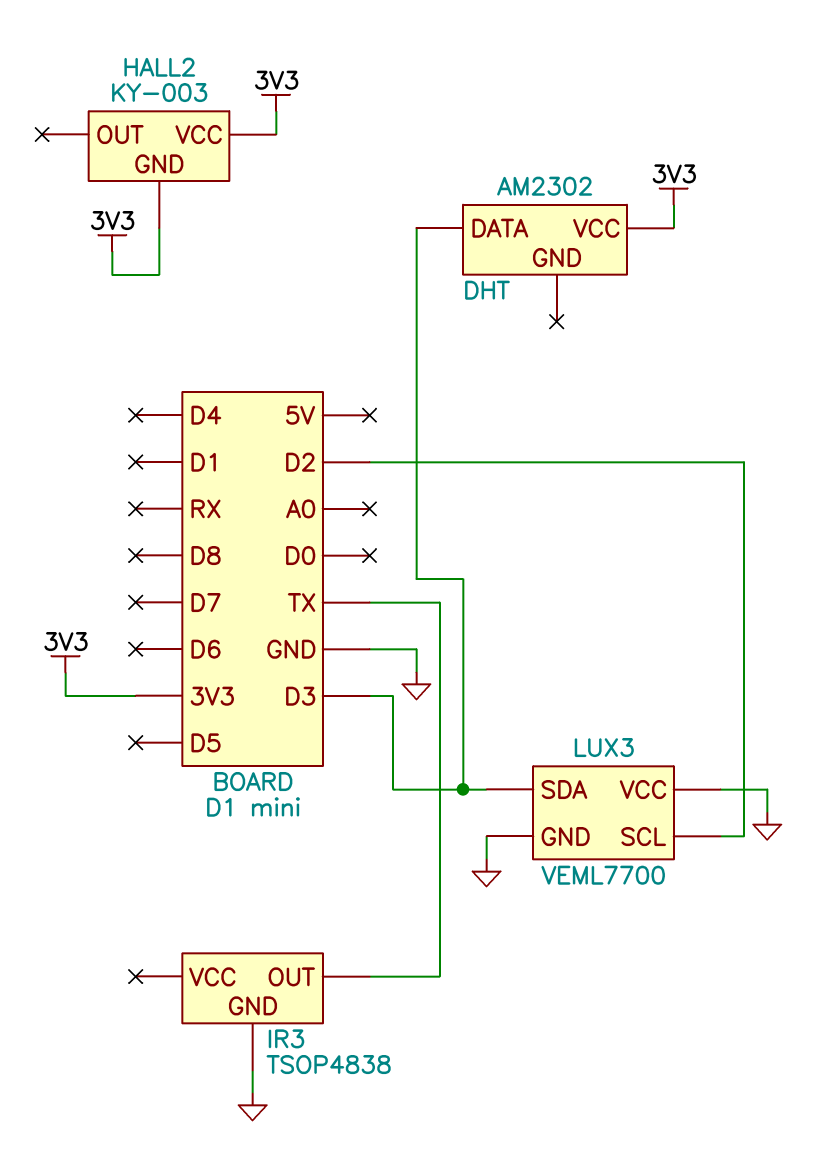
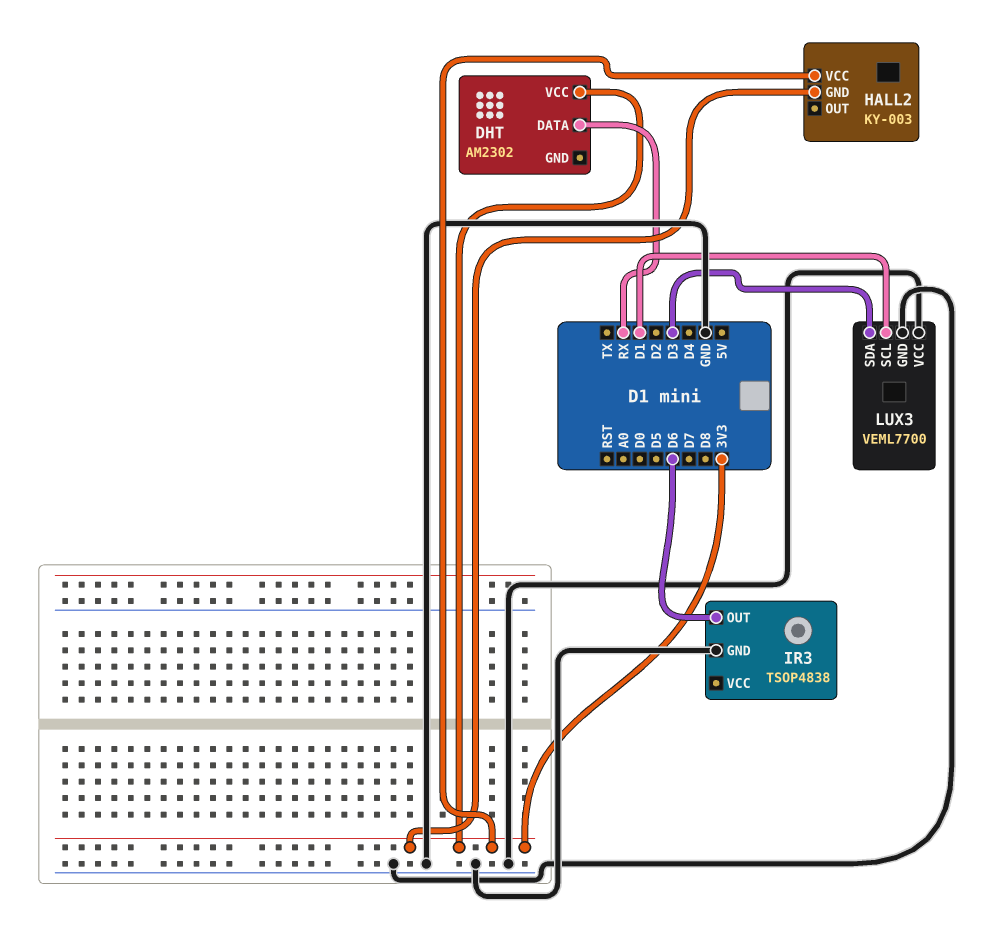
DHT pin DATA: D3 -> RX
IR3 pin OUT: TX -> D6
LUX3 pin SCL: D2 -> D1

